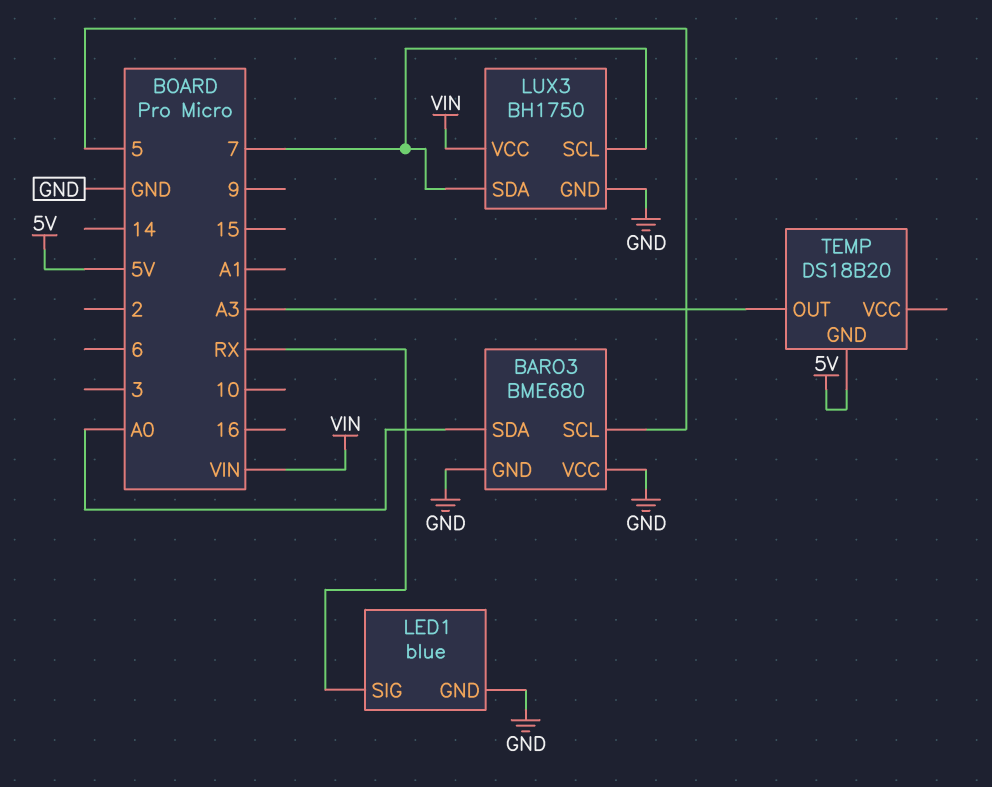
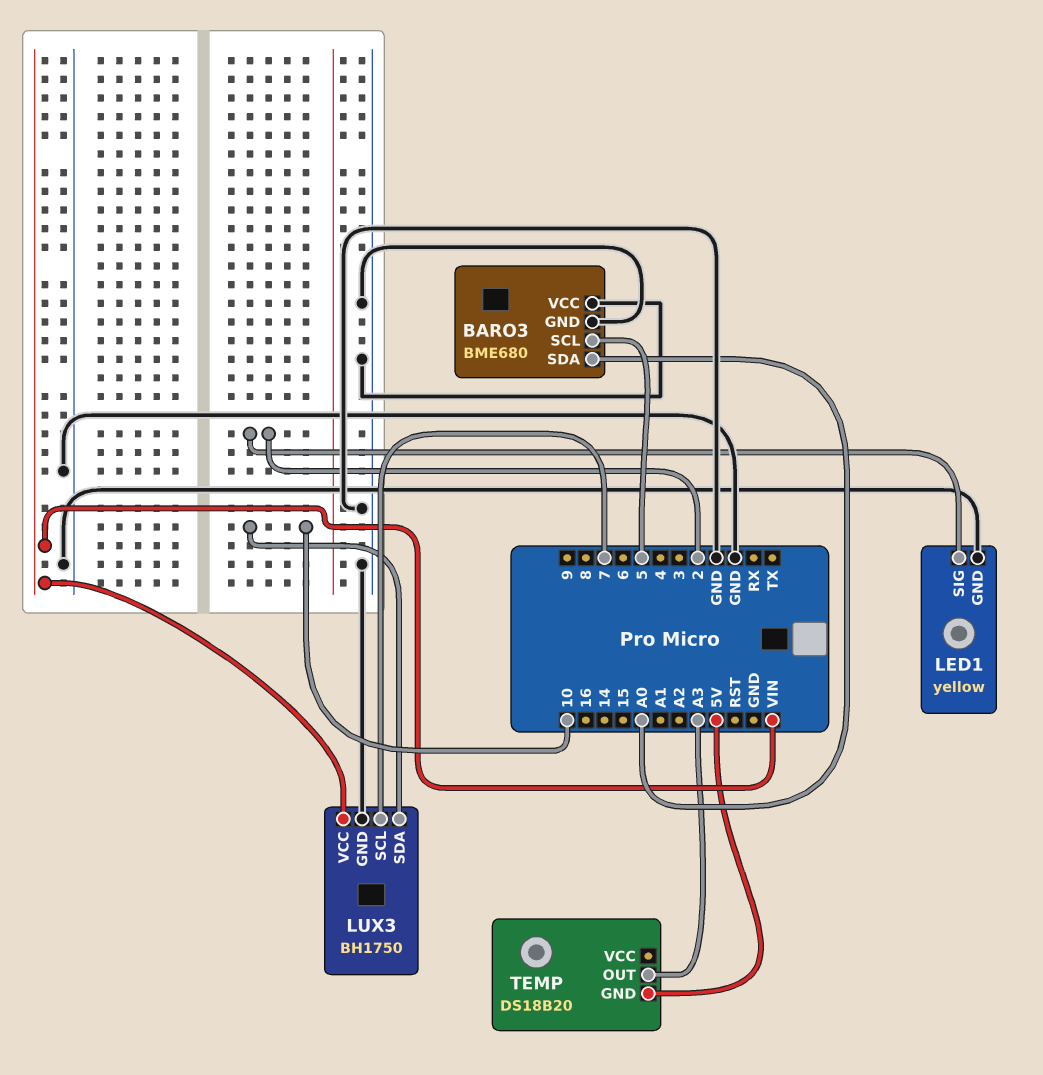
LED1: blue -> yellow
LED1 pin SIG: RX -> 2
LUX3 pin SDA: 7 -> 10

